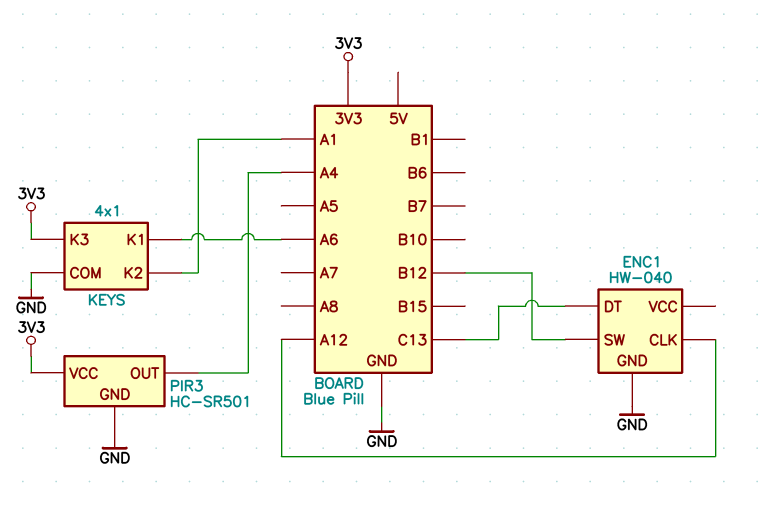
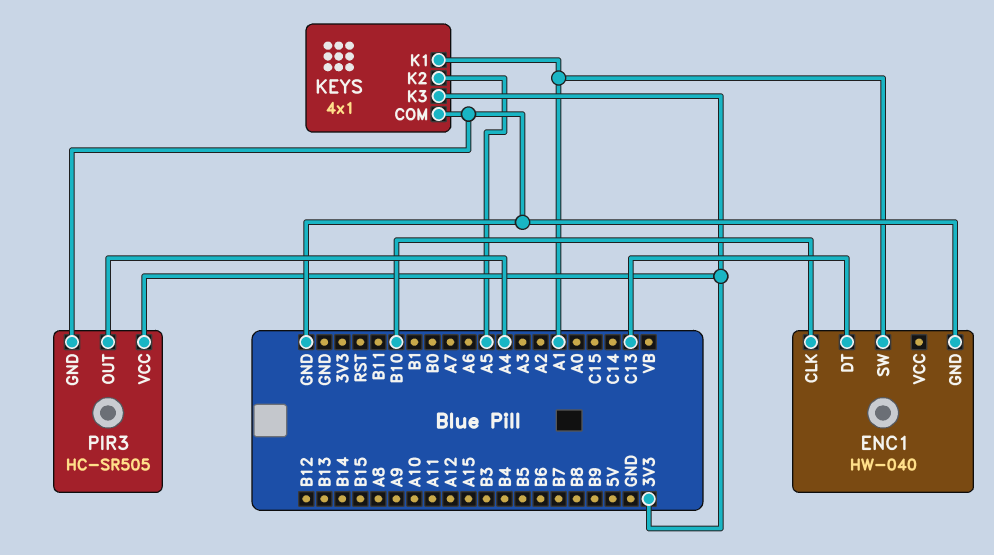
ENC1 pin CLK: A12 -> B10
ENC1 pin SW: B12 -> A1
KEYS pin K1: A6 -> A1
KEYS pin K2: A1 -> A5
PIR3: HC-SR501 -> HC-SR505

